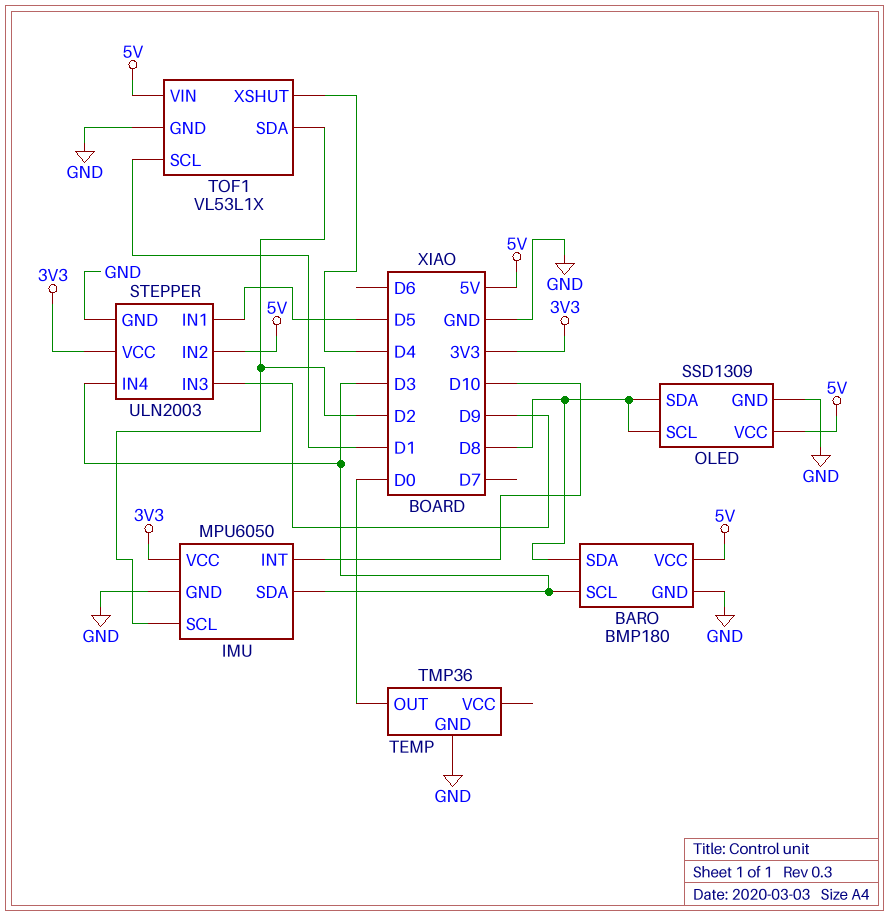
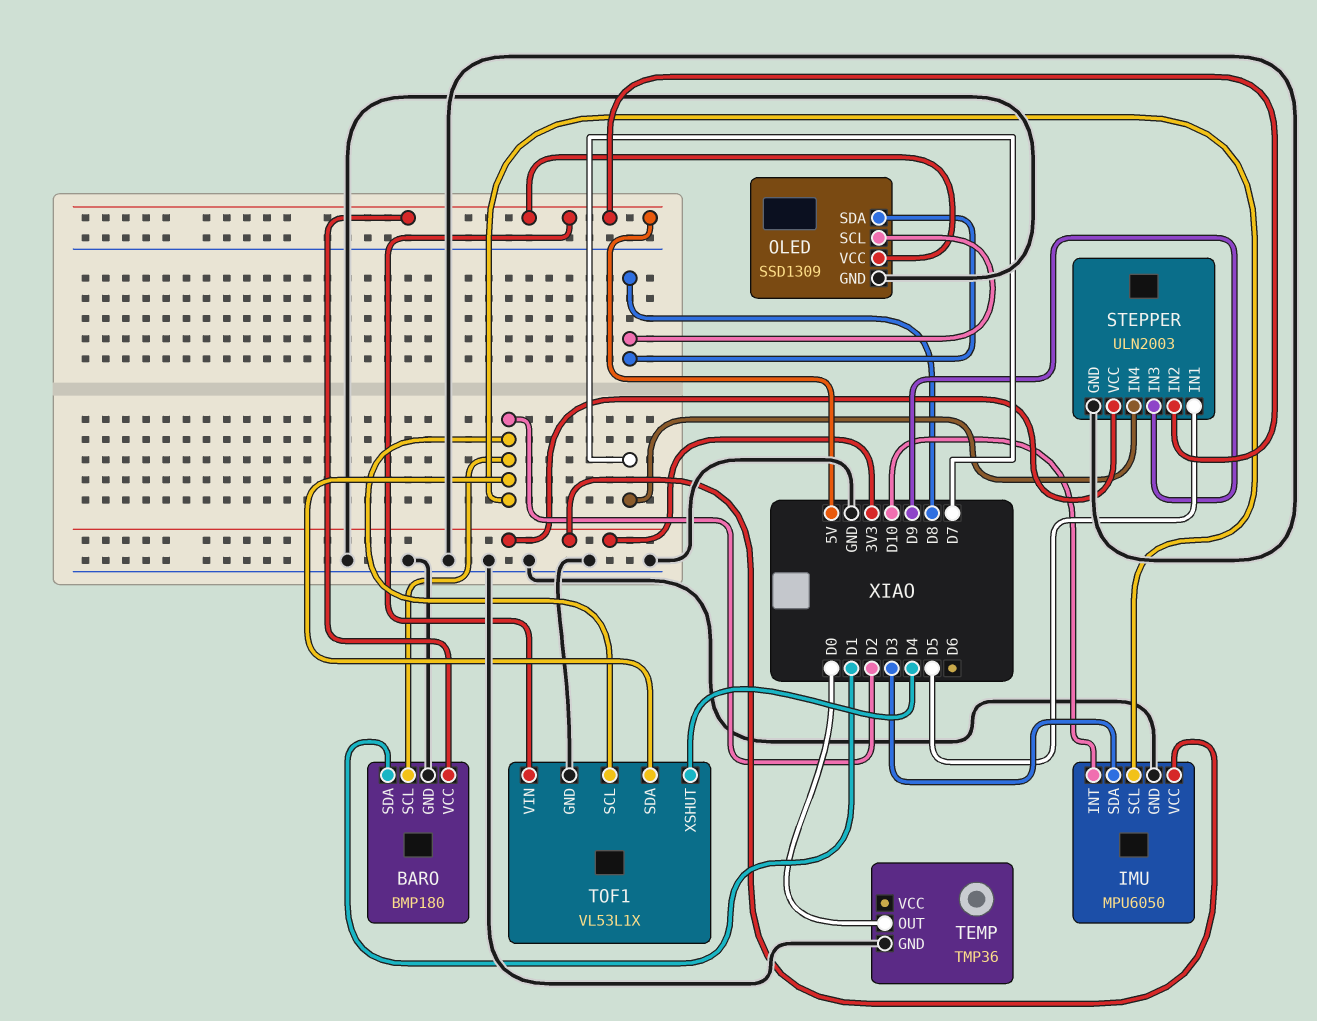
BARO pin SCL: D3 -> D2
BARO pin SDA: D8 -> D1
STEPPER pin IN4: D3 -> D7
TOF1 pin SCL: D1 -> D2

